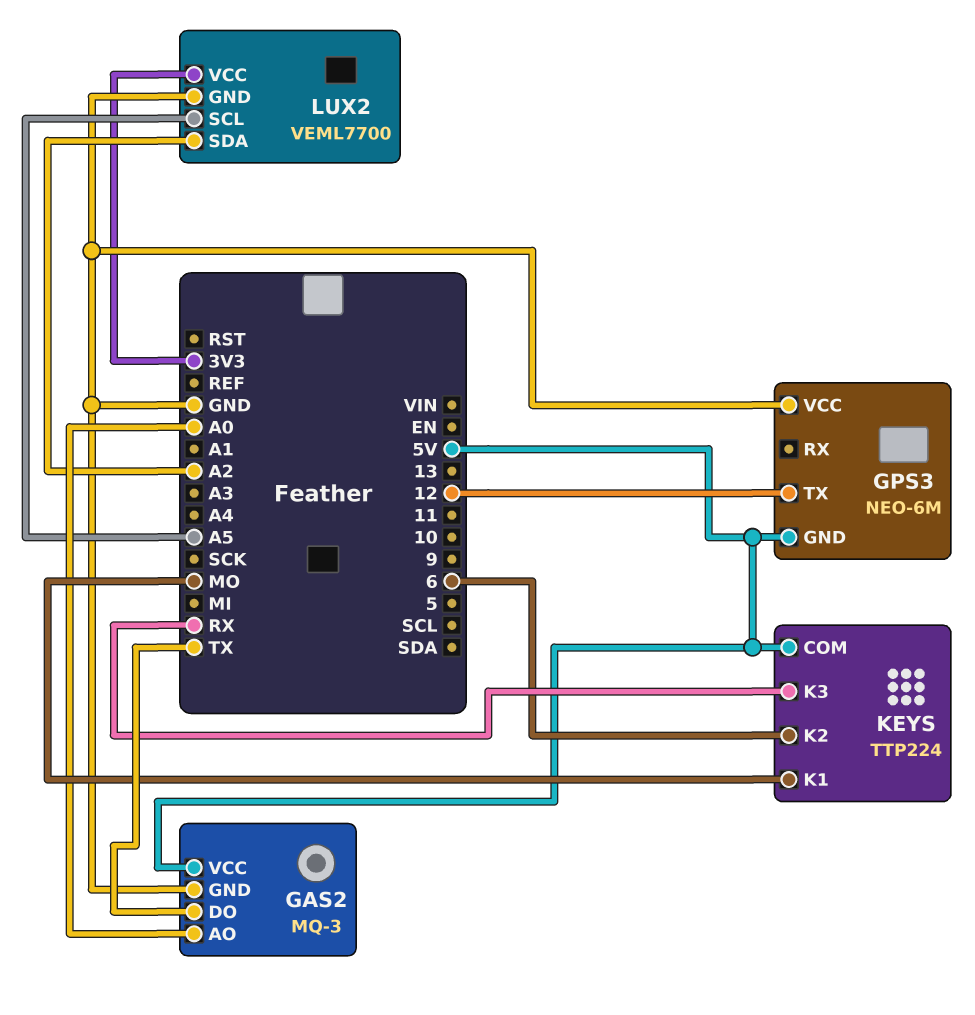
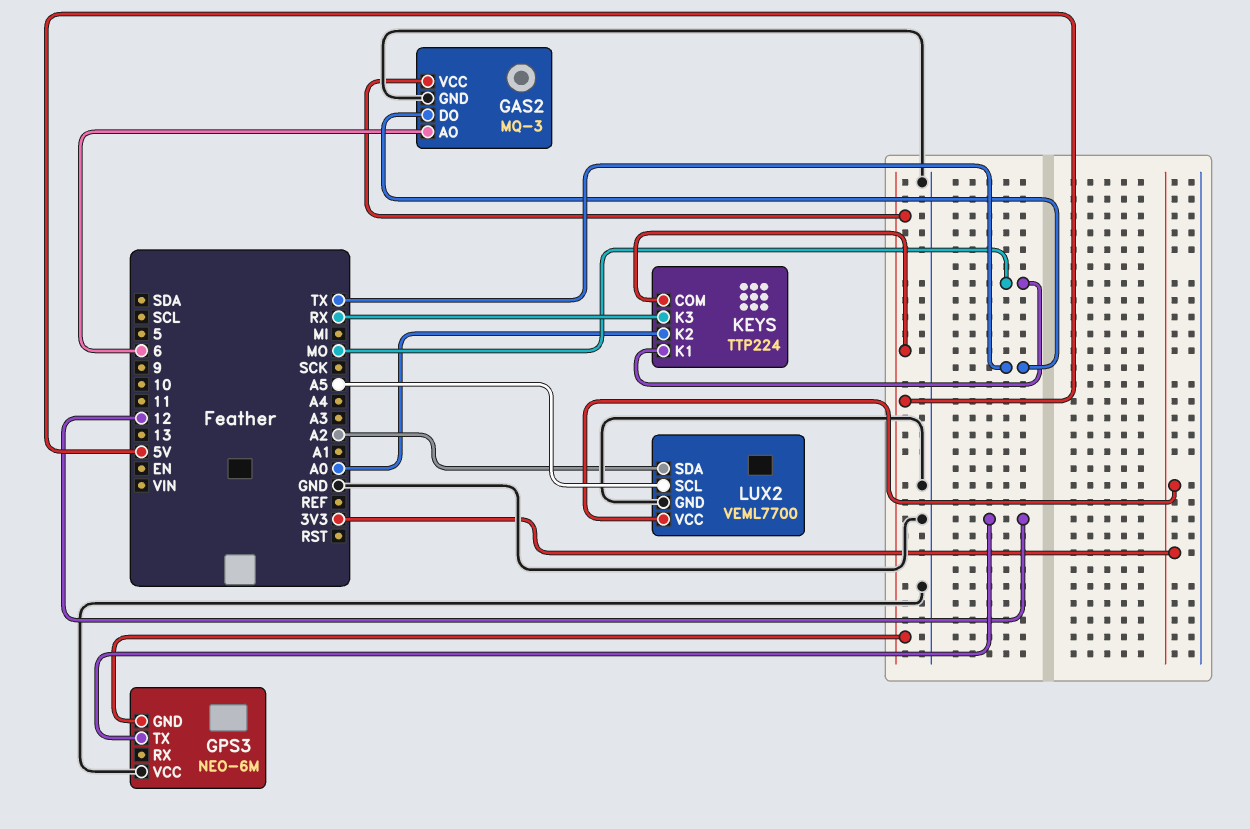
GAS2 pin AO: A0 -> 6
KEYS pin K2: 6 -> A0

